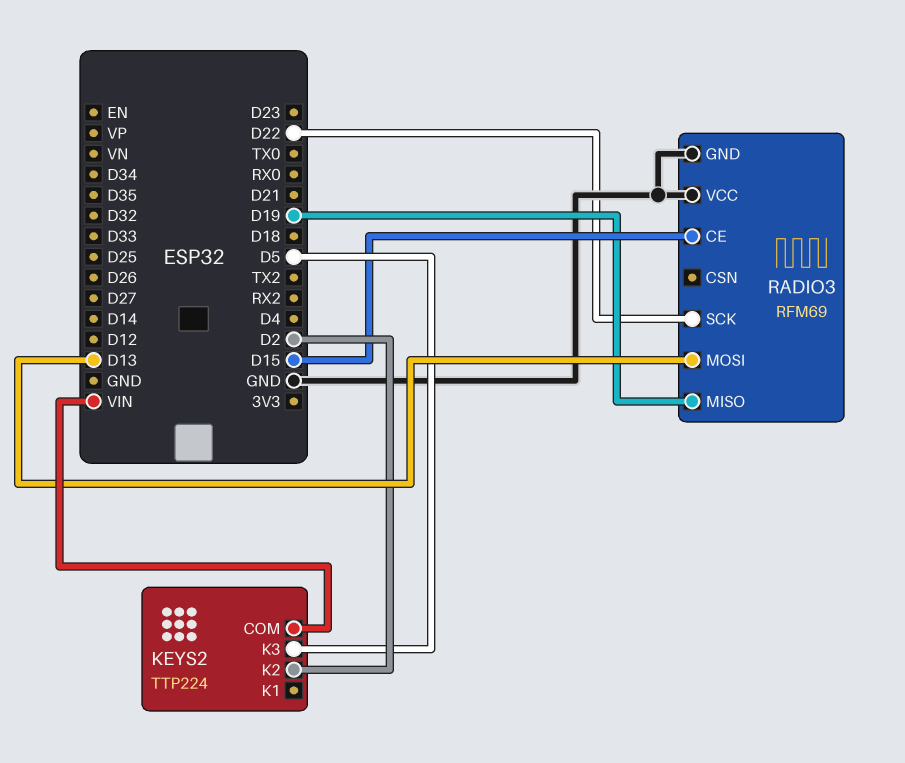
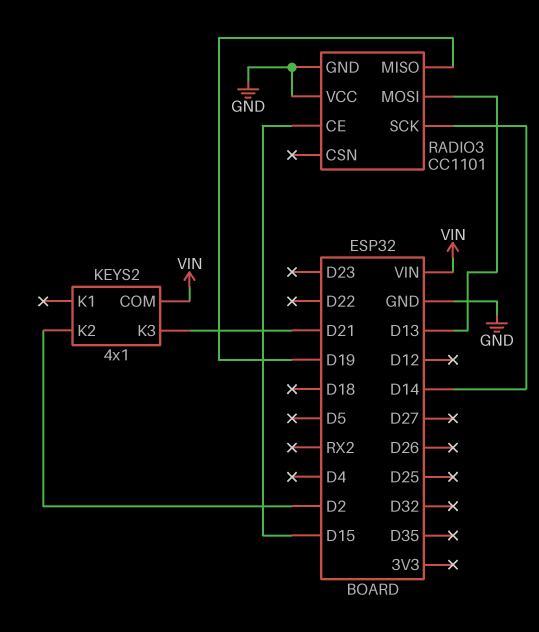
KEYS2: TTP224 -> 4x1
KEYS2 pin K3: D5 -> D21
RADIO3: RFM69 -> CC1101
RADIO3 pin SCK: D22 -> D14

